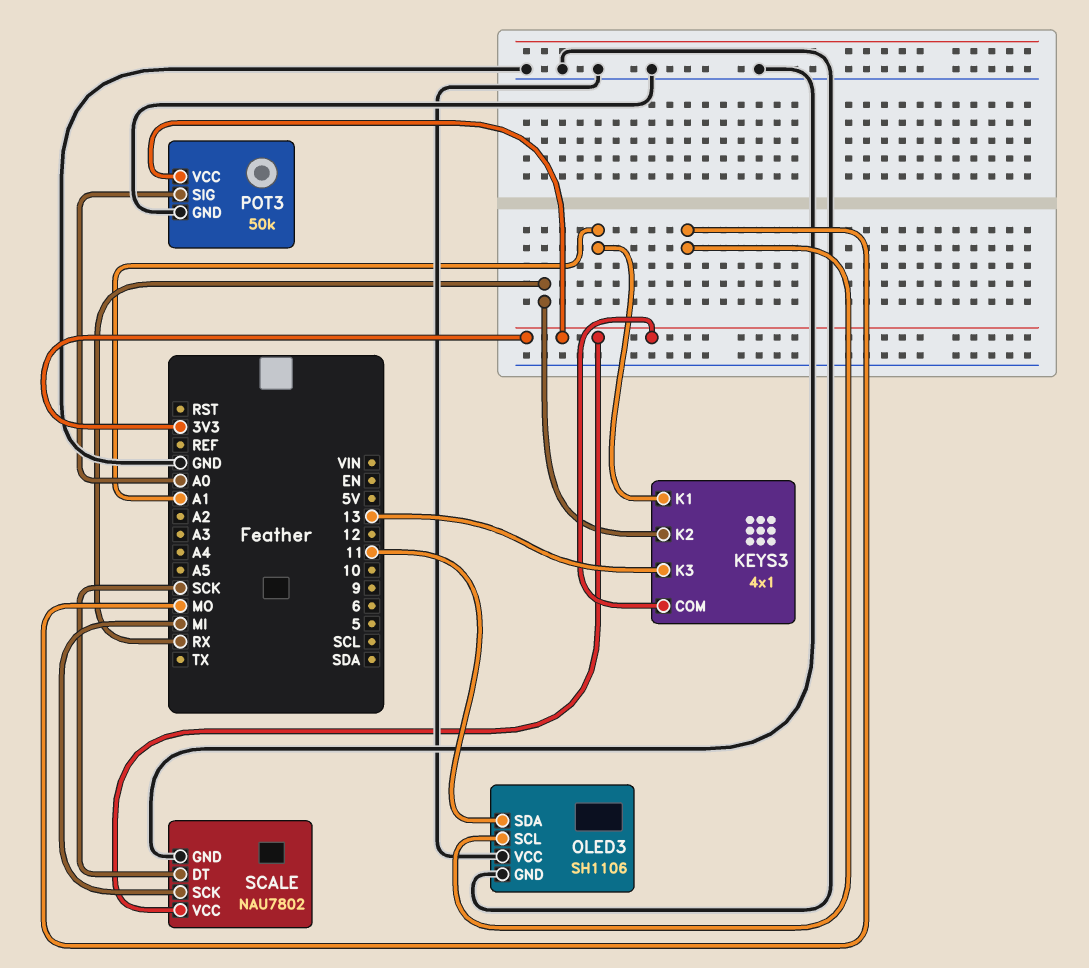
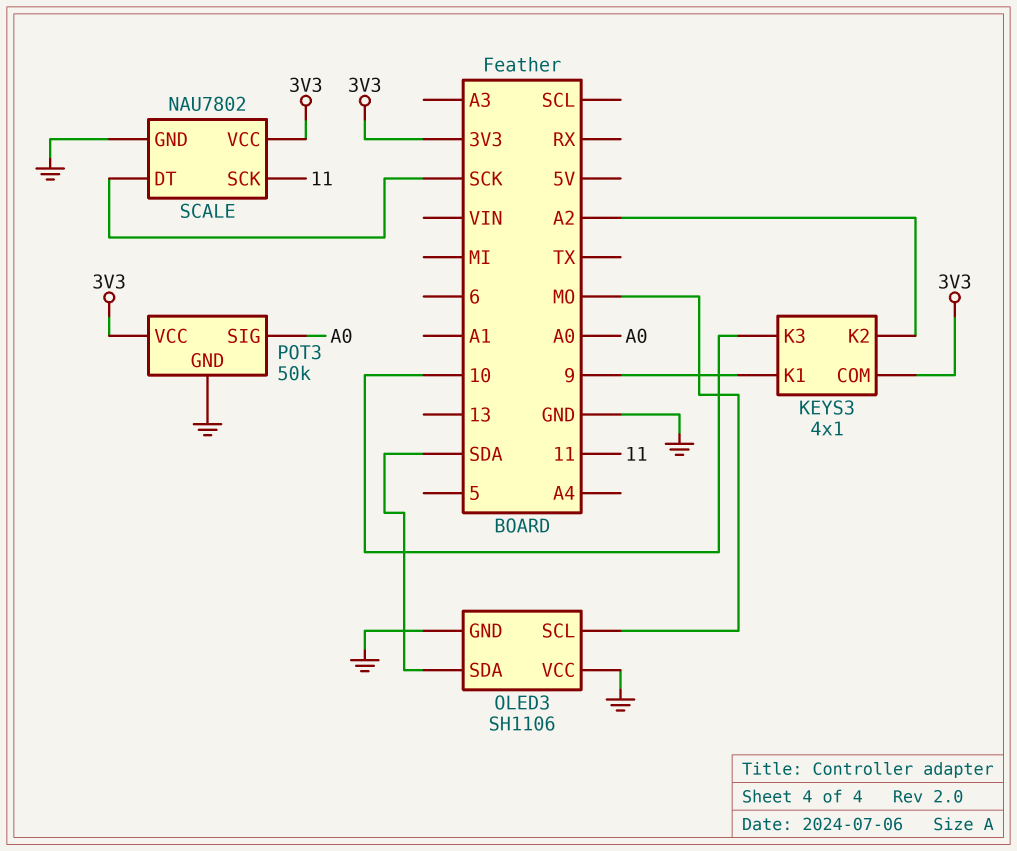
KEYS3 pin K1: A1 -> 9
KEYS3 pin K2: RX -> A2
KEYS3 pin K3: 13 -> 10
OLED3 pin SDA: 11 -> SDA
SCALE pin SCK: MI -> 11

